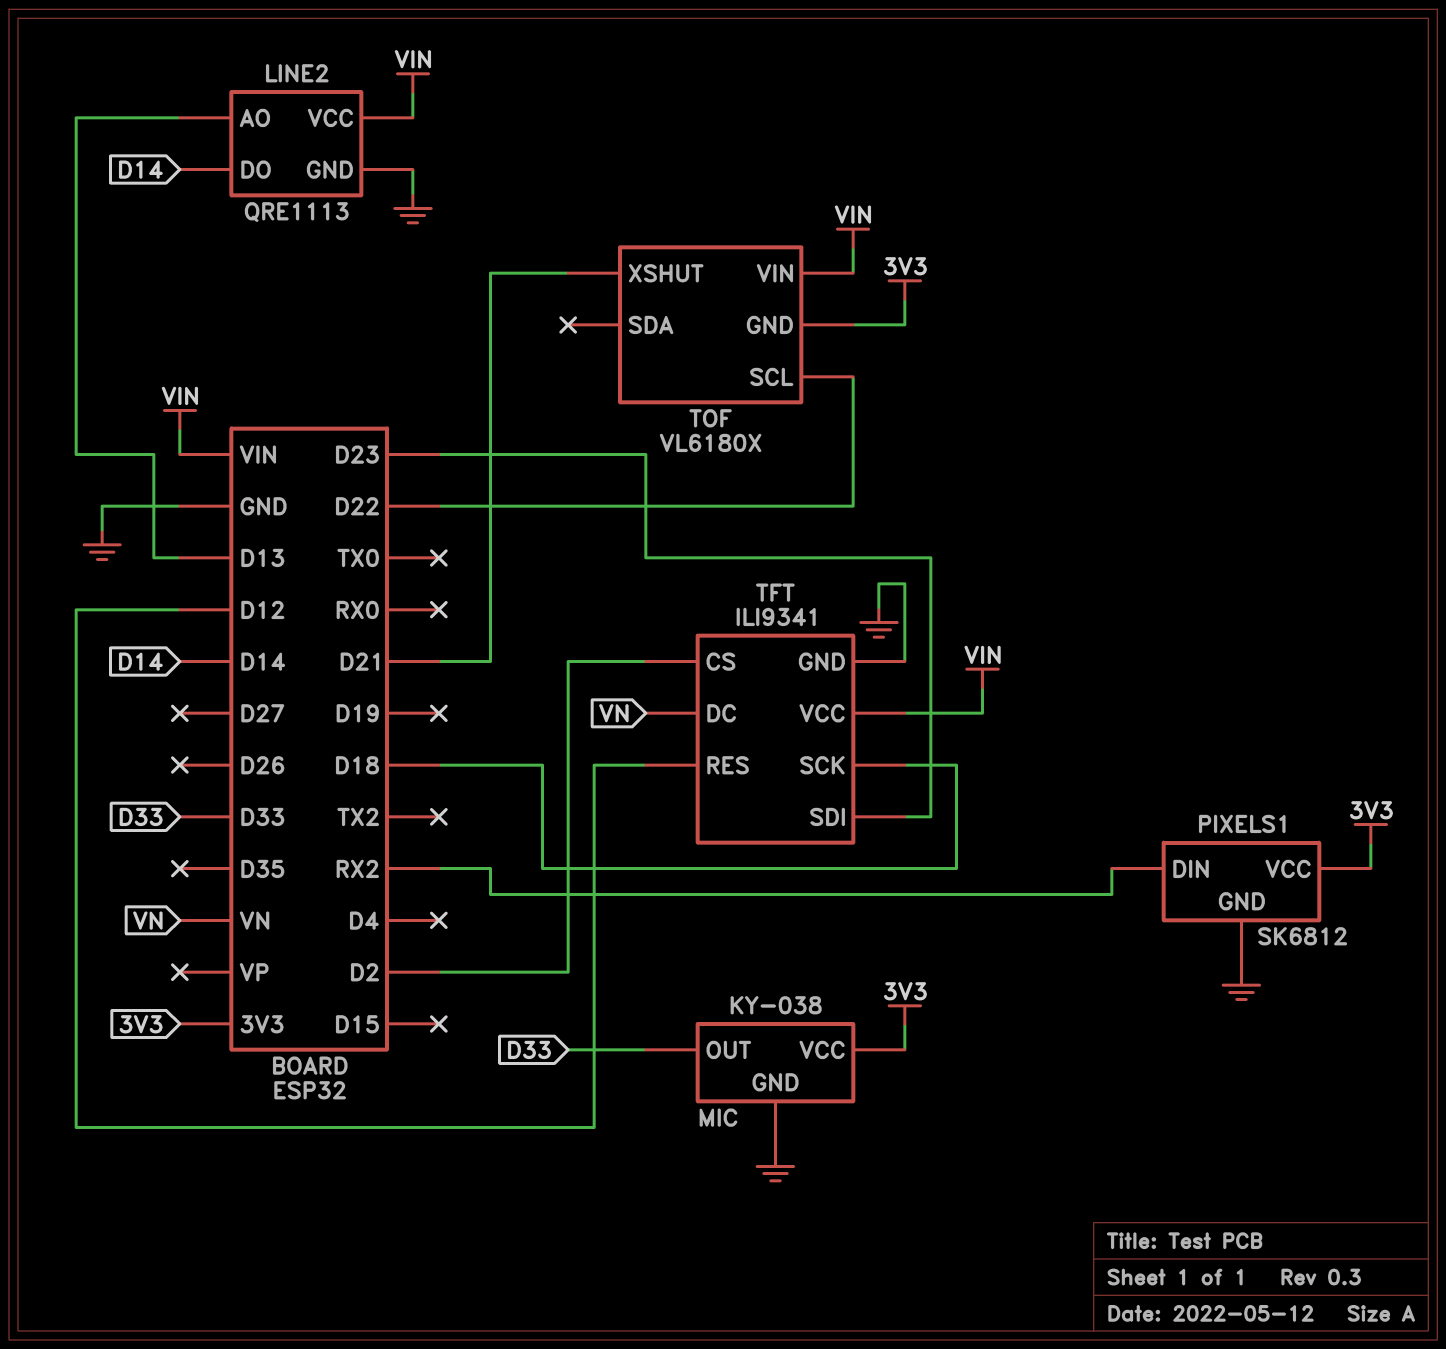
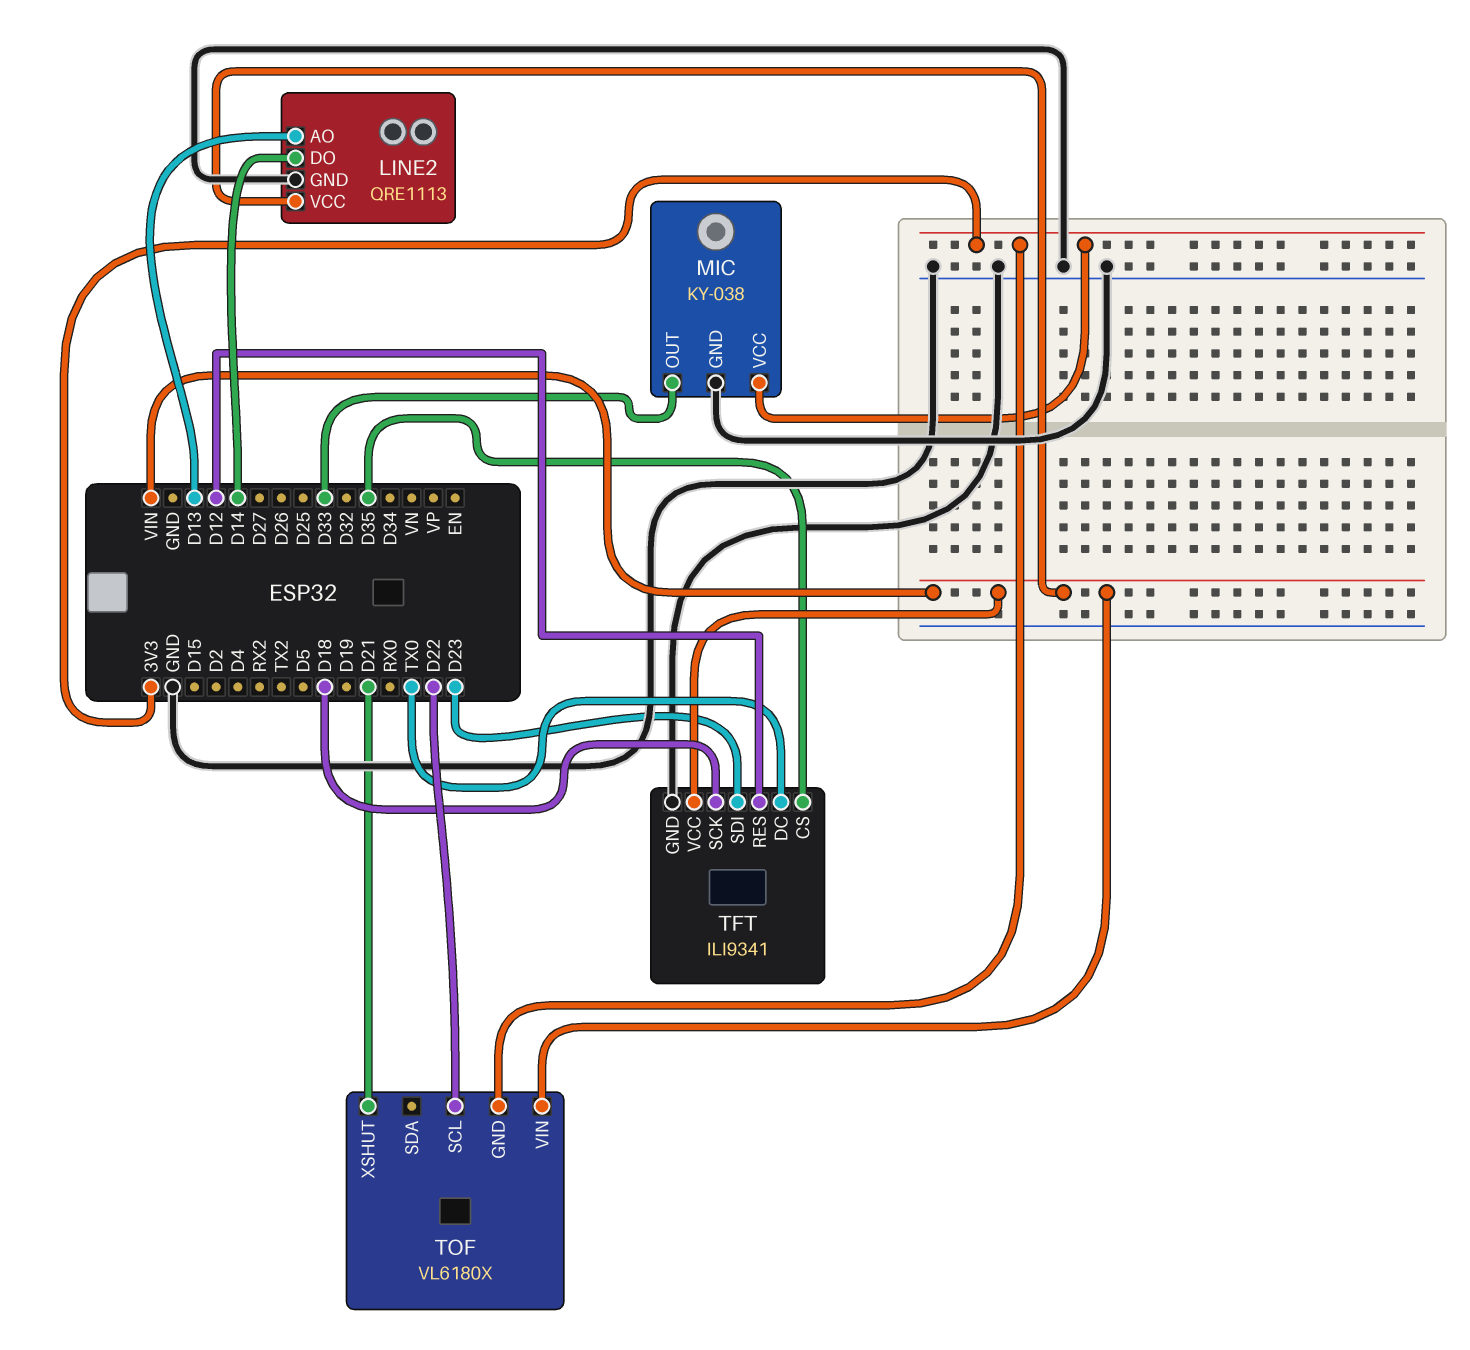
PIXELS1: SK6812 -> none
PIXELS1 pin DIN: RX2 -> none
PIXELS1 pin GND: GND -> none
PIXELS1 pin VCC: 3V3 -> none
TFT pin CS: D2 -> D35
TFT pin DC: VN -> TX0

